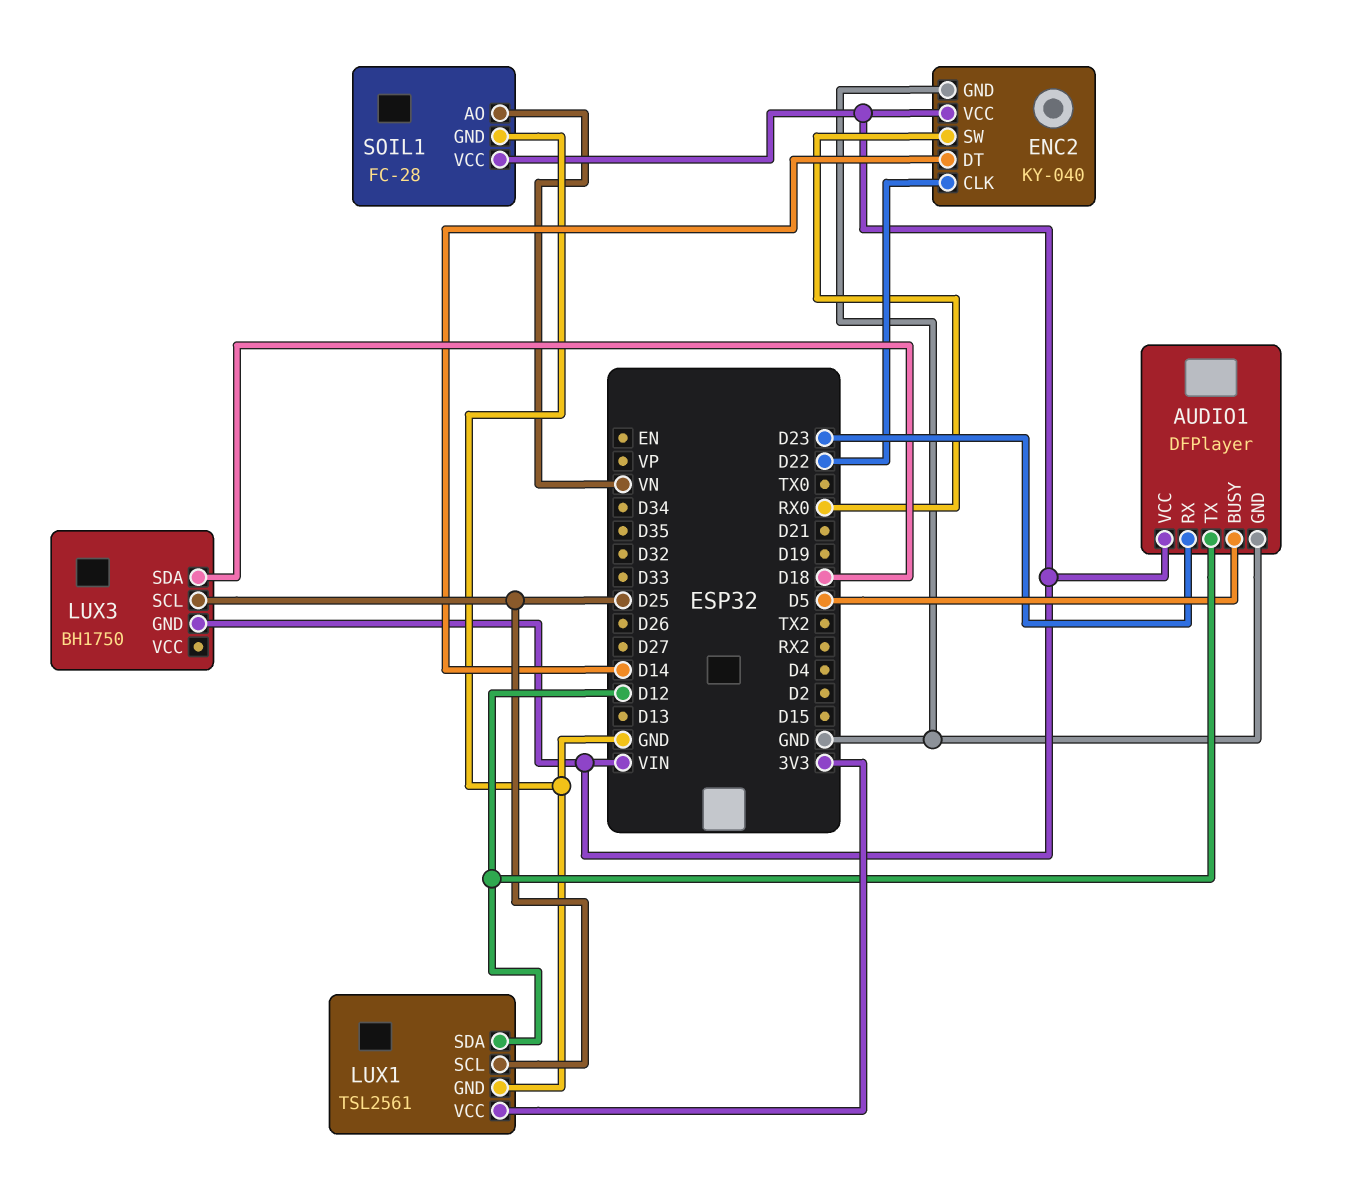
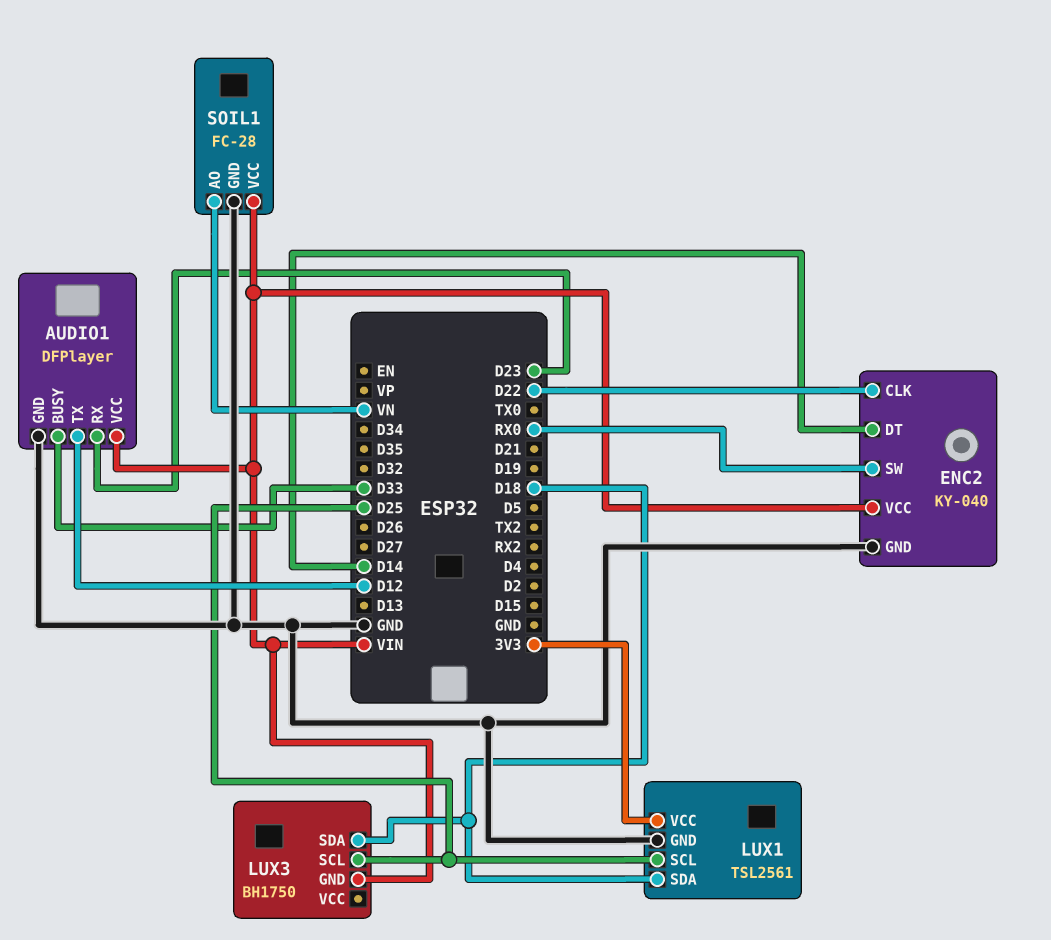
AUDIO1 pin BUSY: D5 -> D33
LUX1 pin SDA: D12 -> D18

